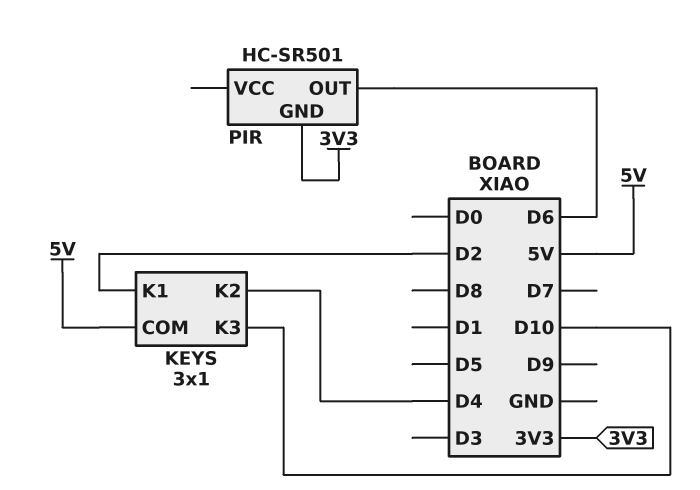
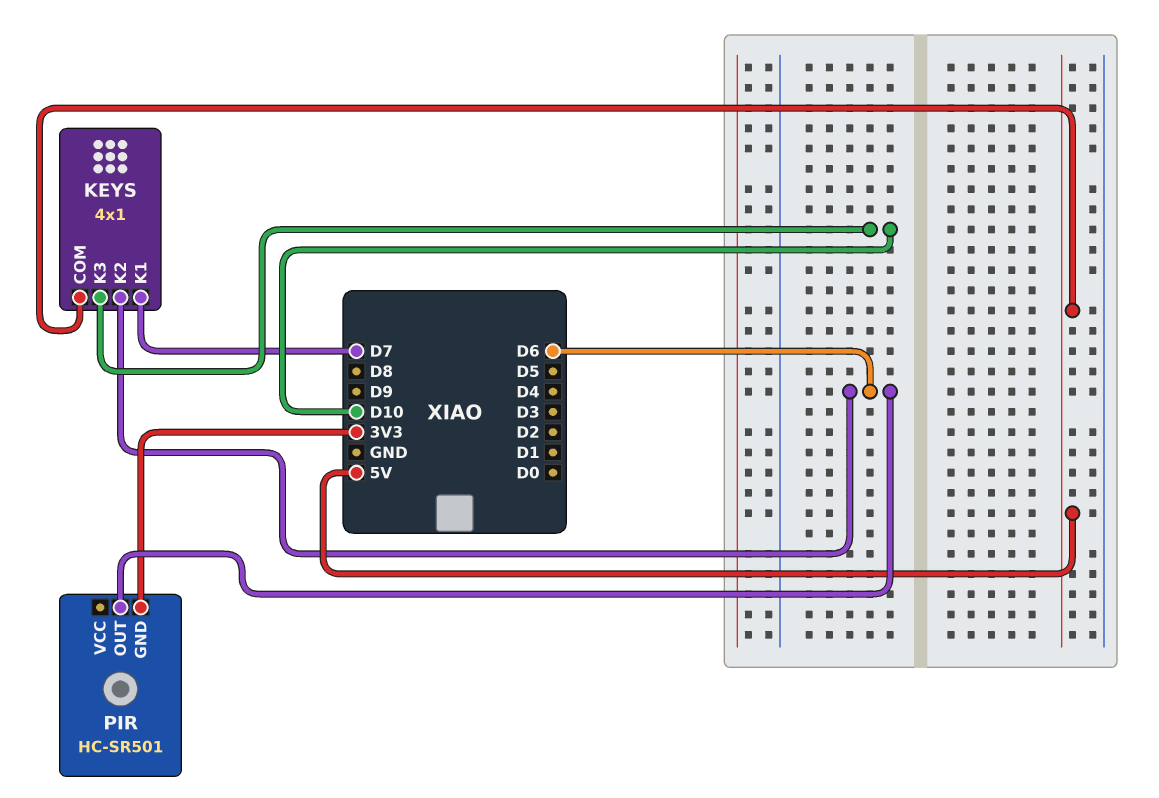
KEYS: 3x1 -> 4x1
KEYS pin K1: D2 -> D7
KEYS pin K2: D4 -> D6

